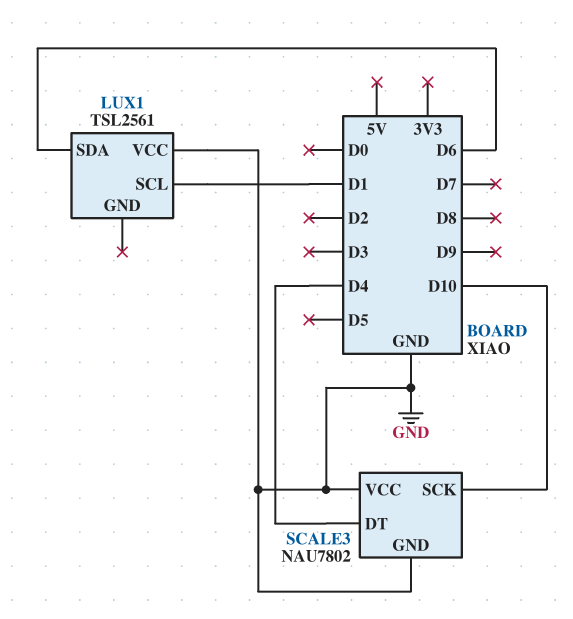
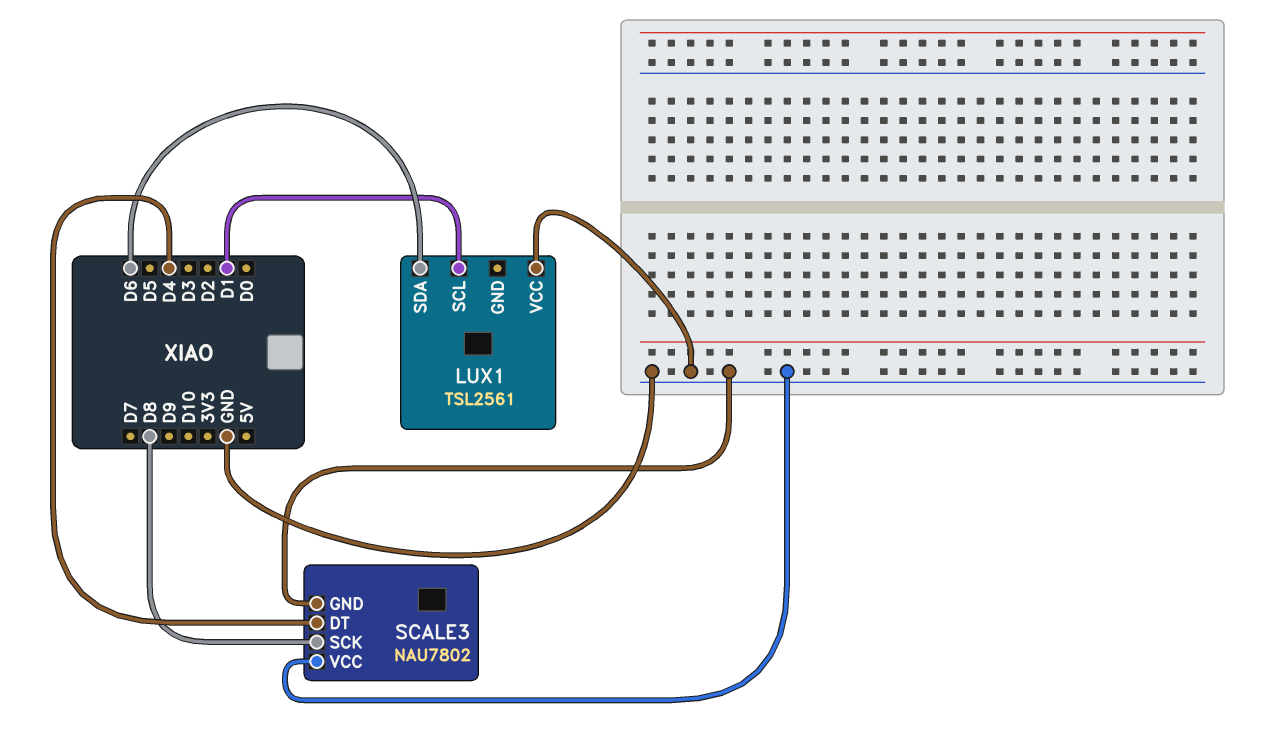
SCALE3 pin SCK: D10 -> D8

